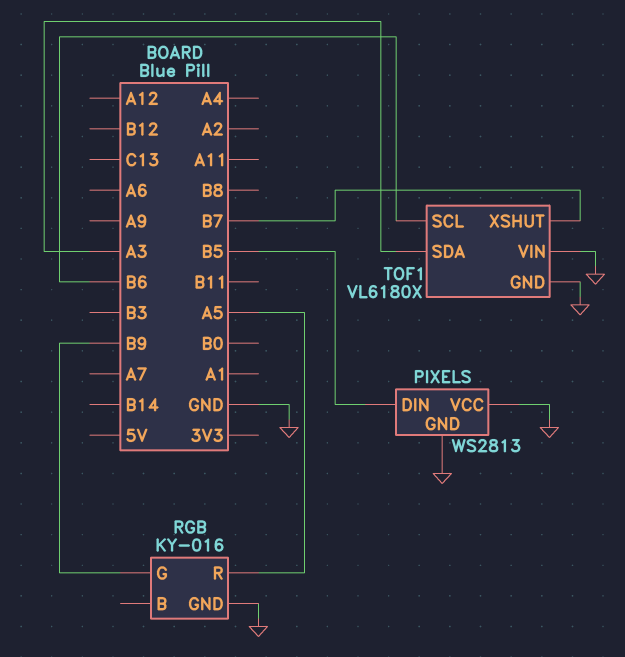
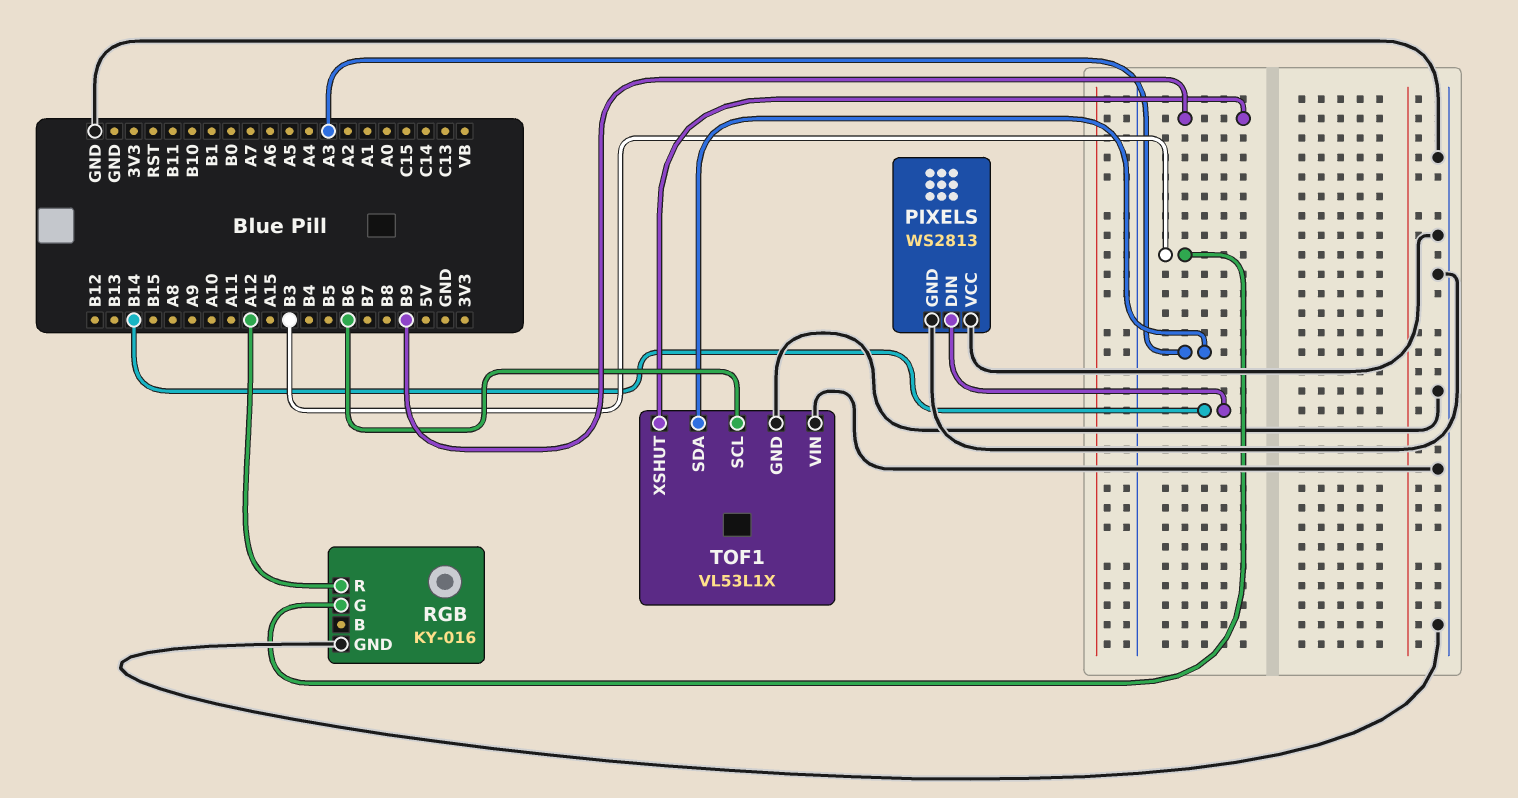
PIXELS pin DIN: B5 -> B14
RGB pin G: B9 -> B3
RGB pin R: A5 -> A12
TOF1: VL6180X -> VL53L1X
TOF1 pin XSHUT: B7 -> B9

